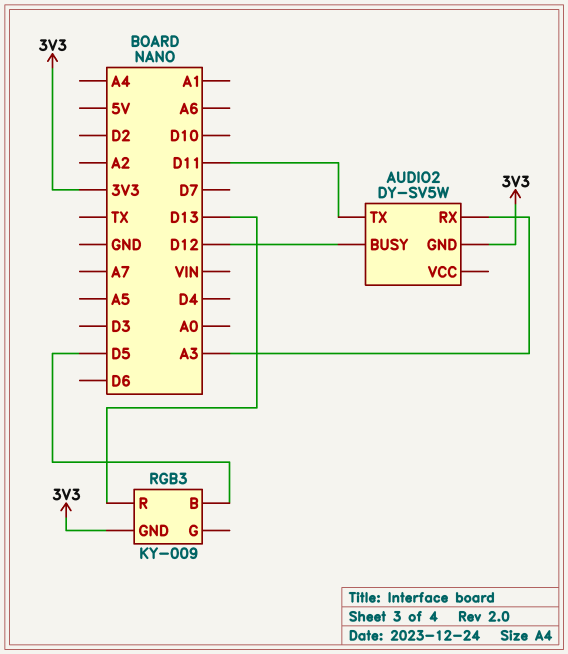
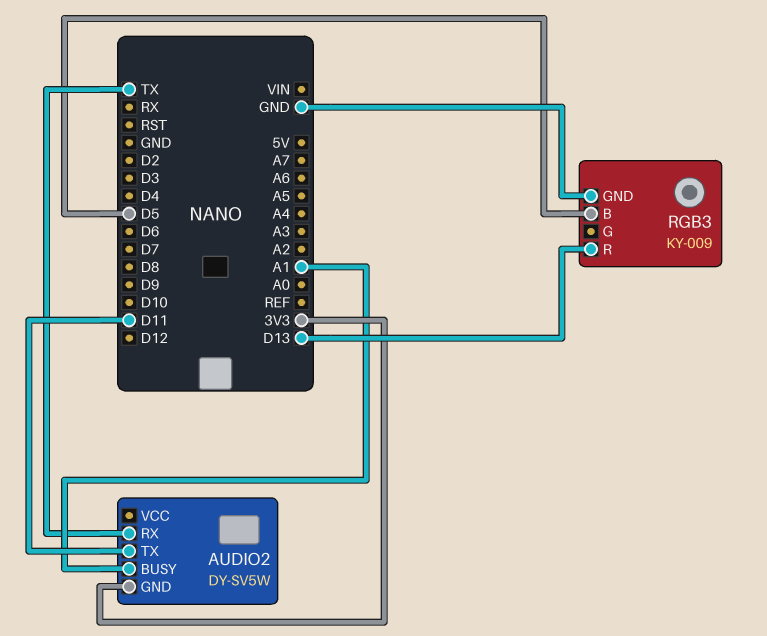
AUDIO2 pin BUSY: D12 -> A1
AUDIO2 pin RX: A3 -> TX
RGB3 pin GND: 3V3 -> GND

